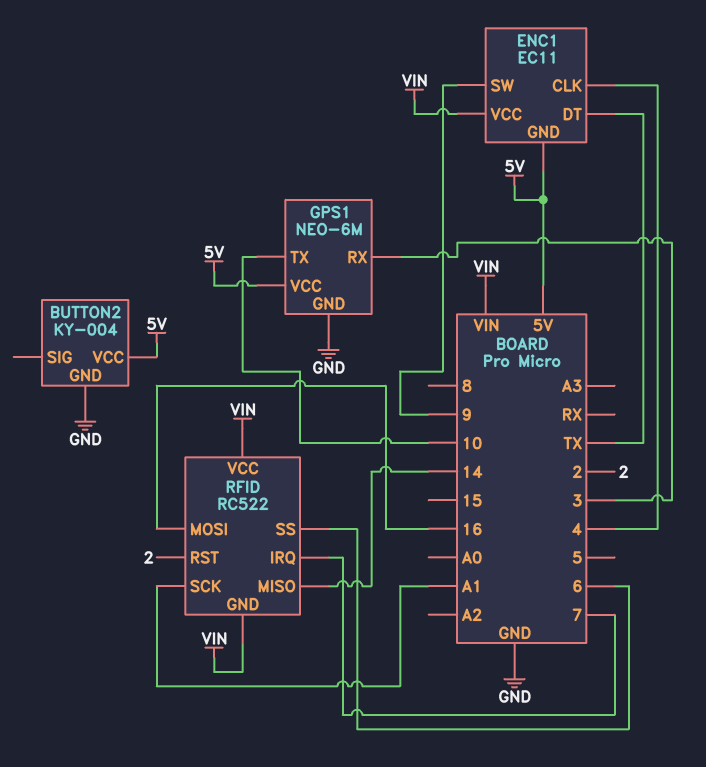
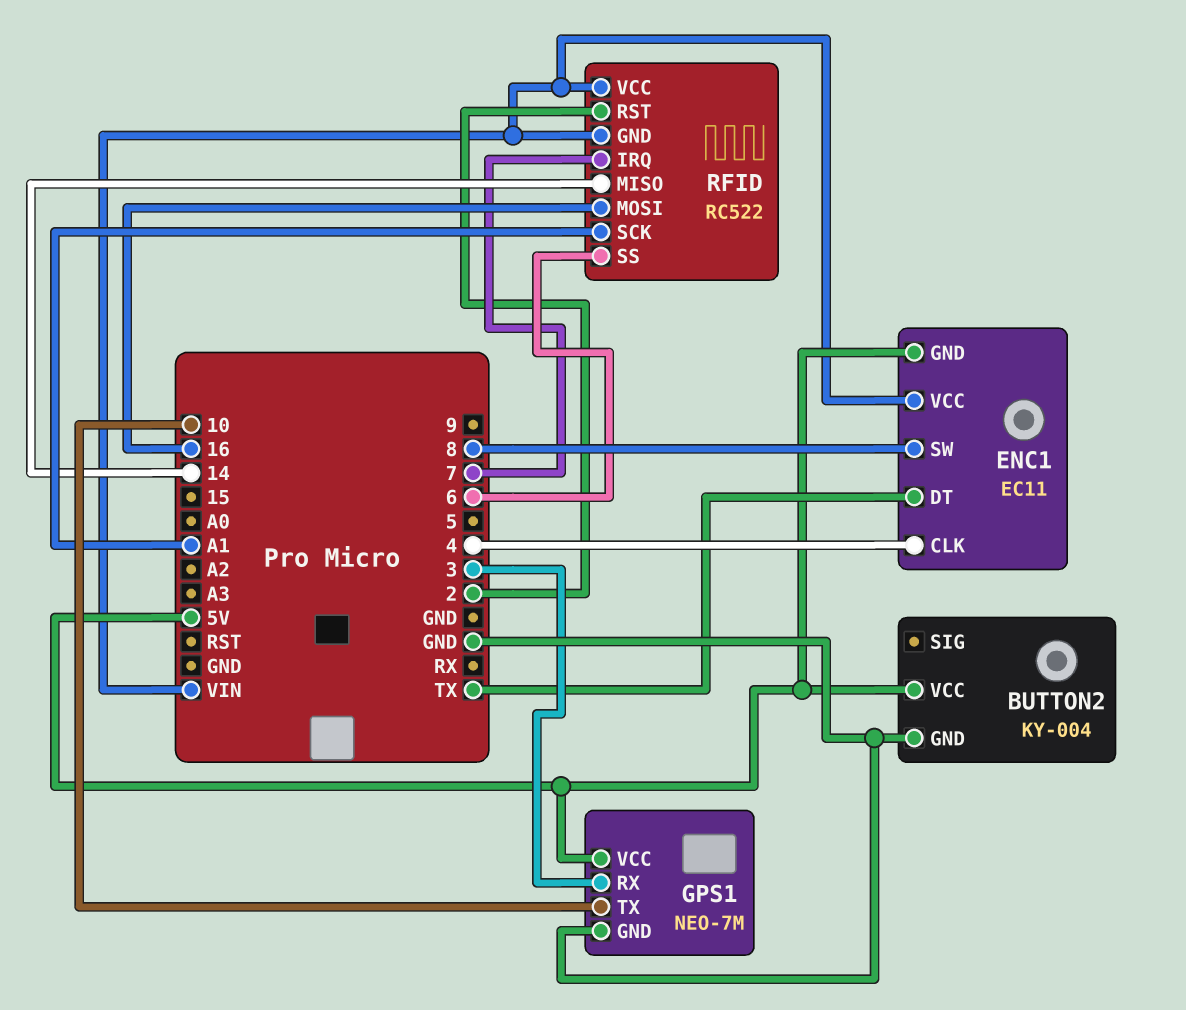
ENC1 pin SW: 9 -> 8
GPS1: NEO-6M -> NEO-7M

